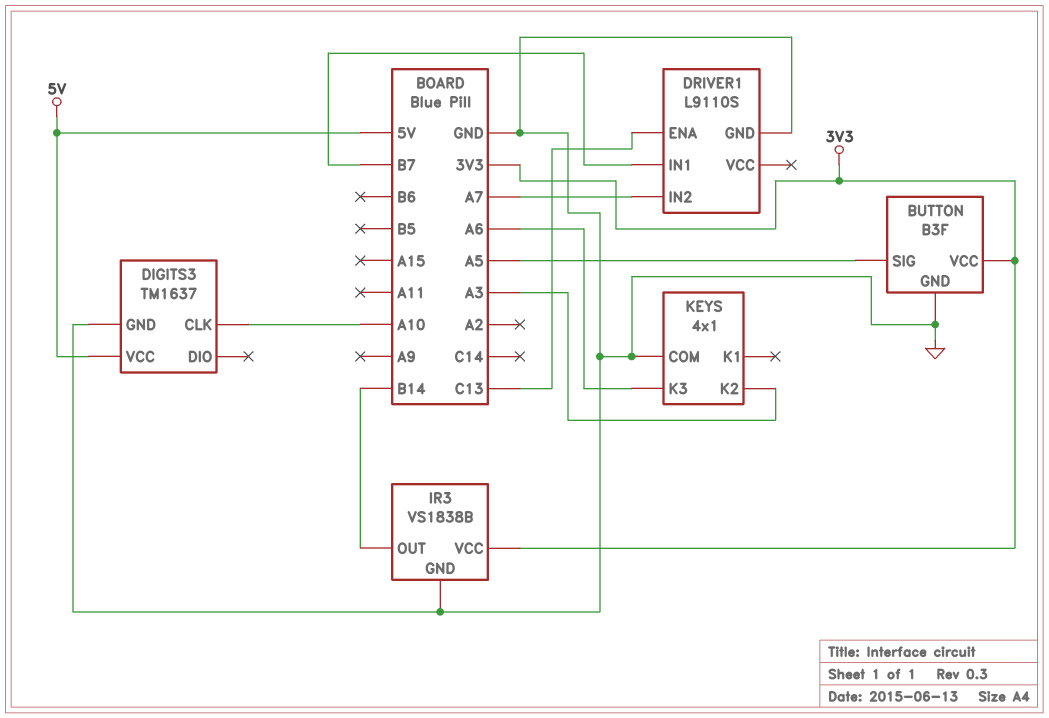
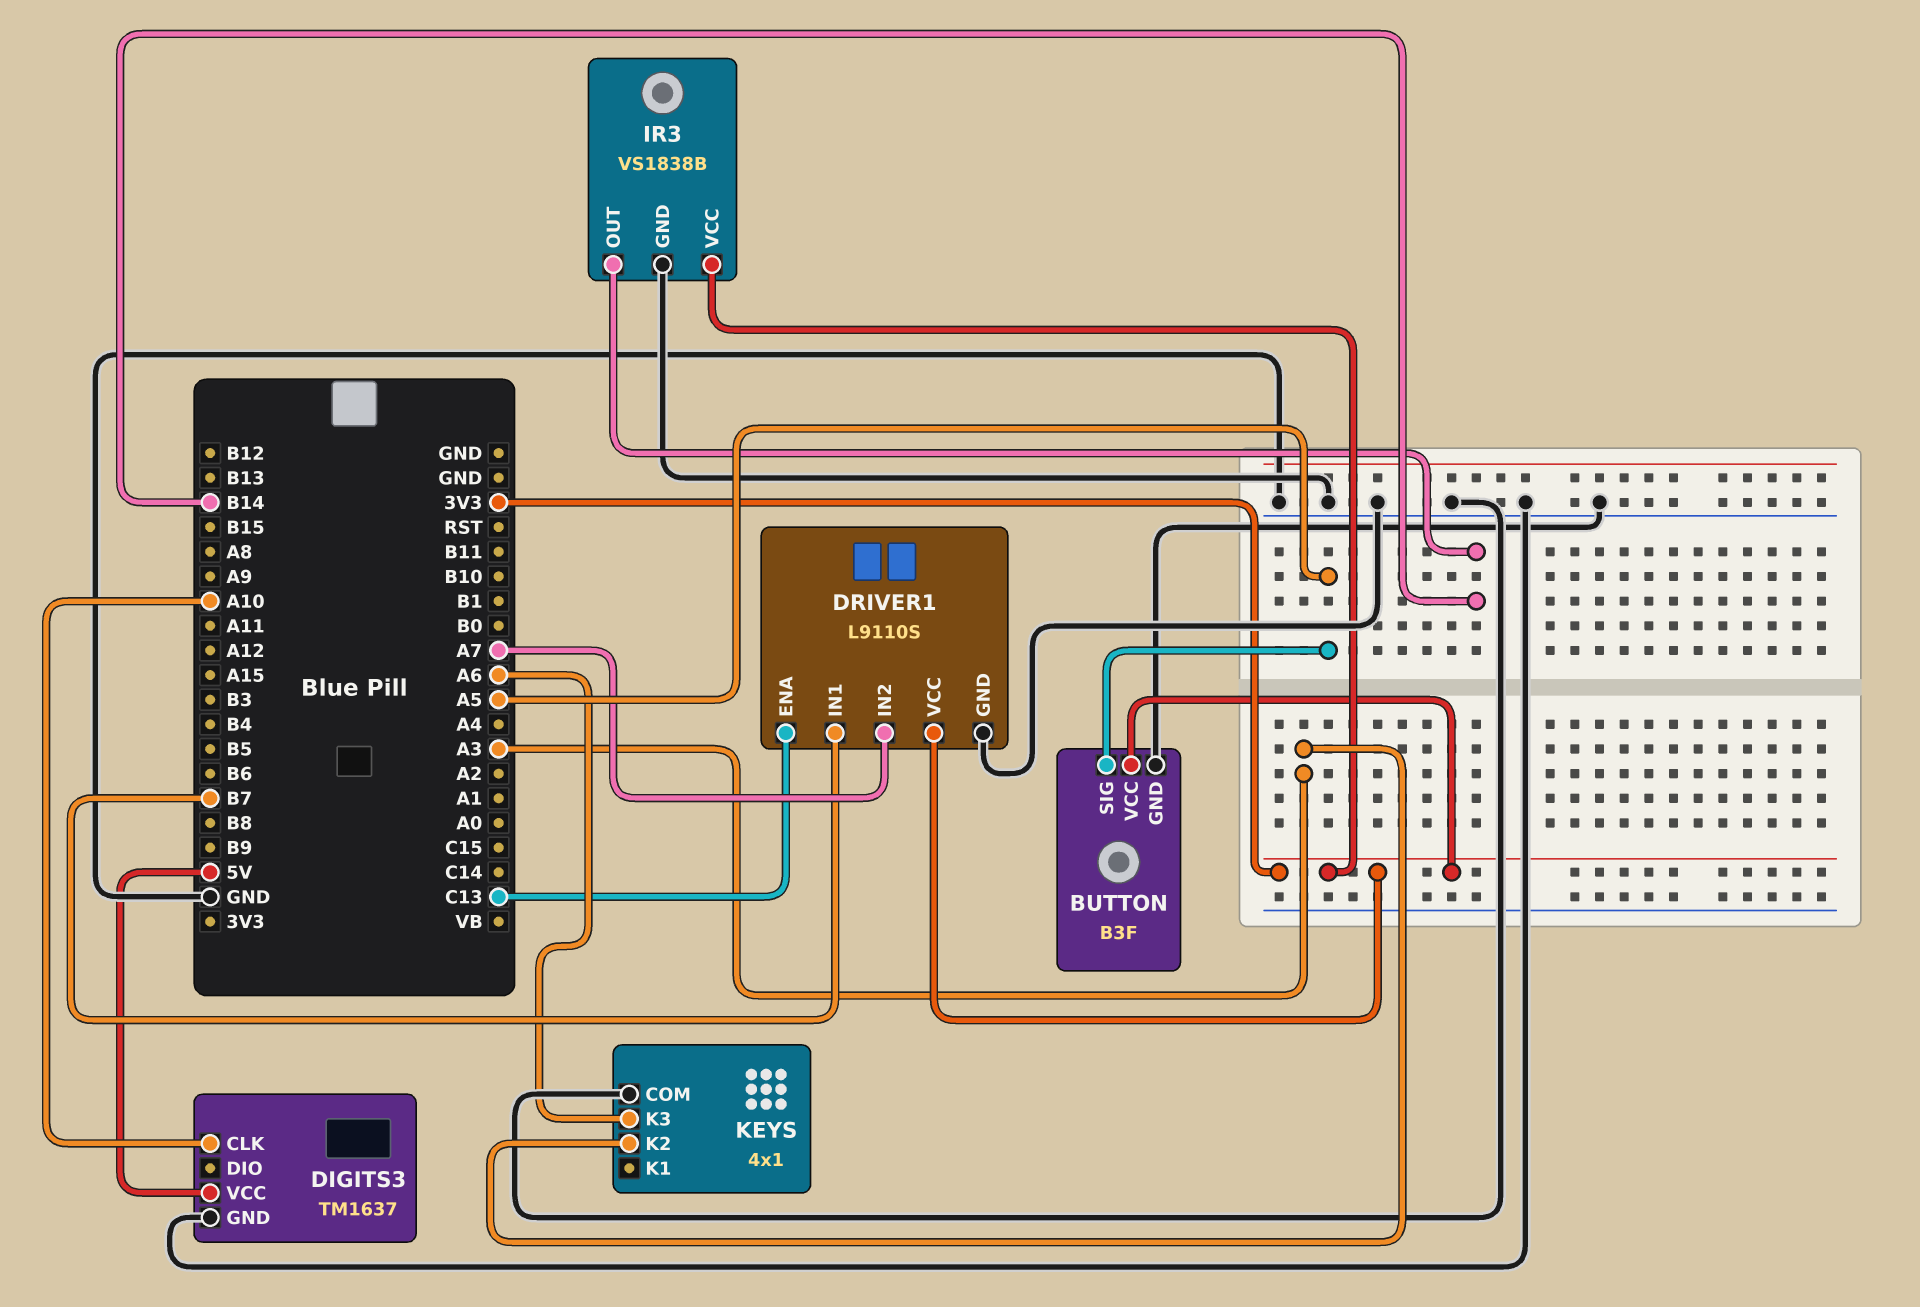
DRIVER1 pin VCC: none -> 3V3

